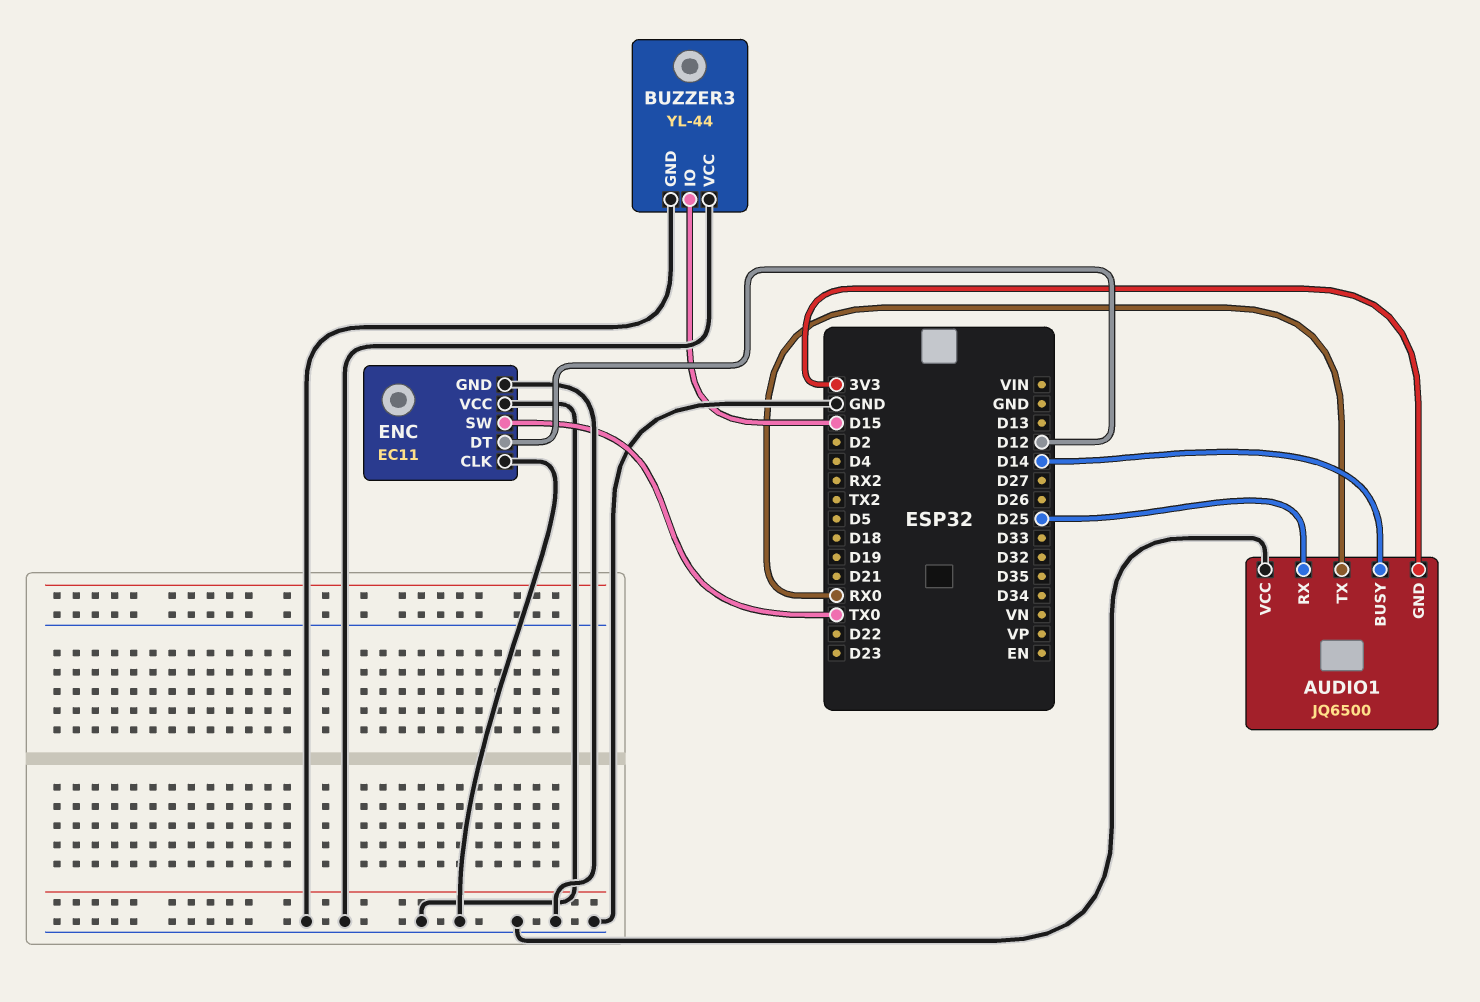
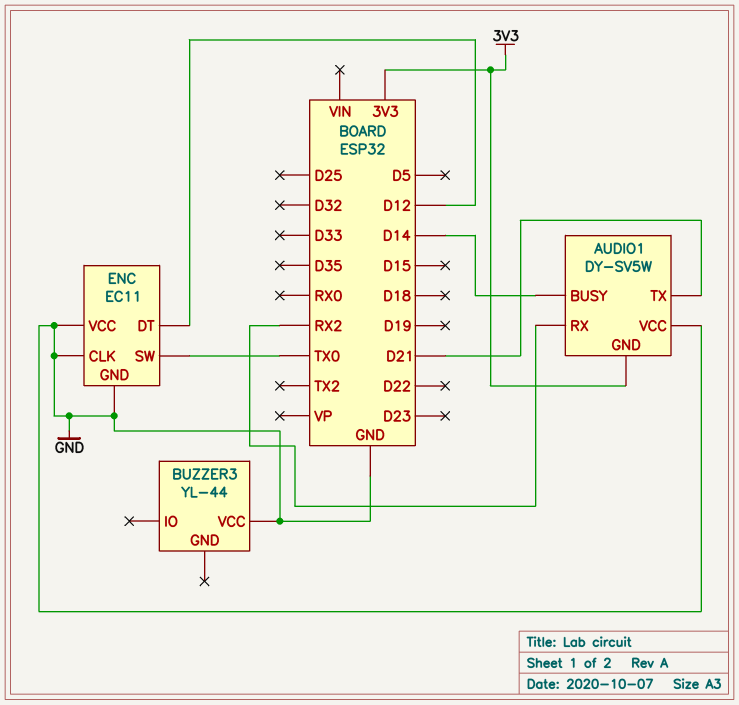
AUDIO1: JQ6500 -> DY-SV5W
AUDIO1 pin RX: D25 -> RX2
AUDIO1 pin TX: RX0 -> D21
BUZZER3 pin GND: GND -> none
BUZZER3 pin IO: D15 -> none

